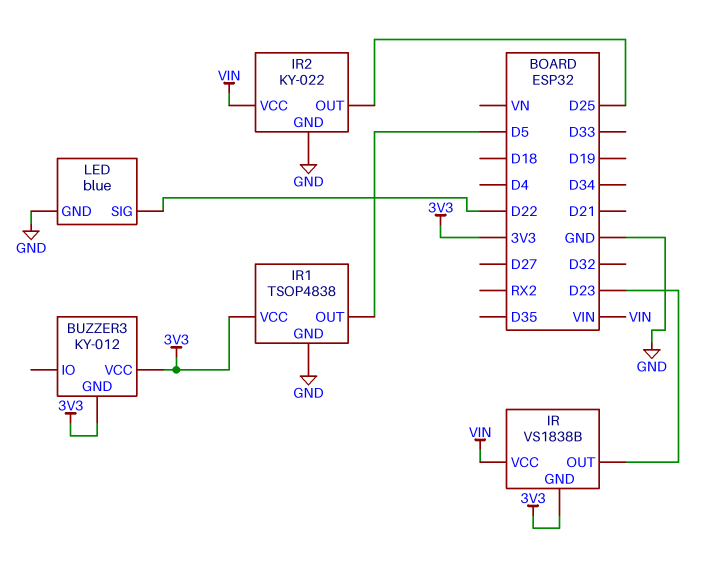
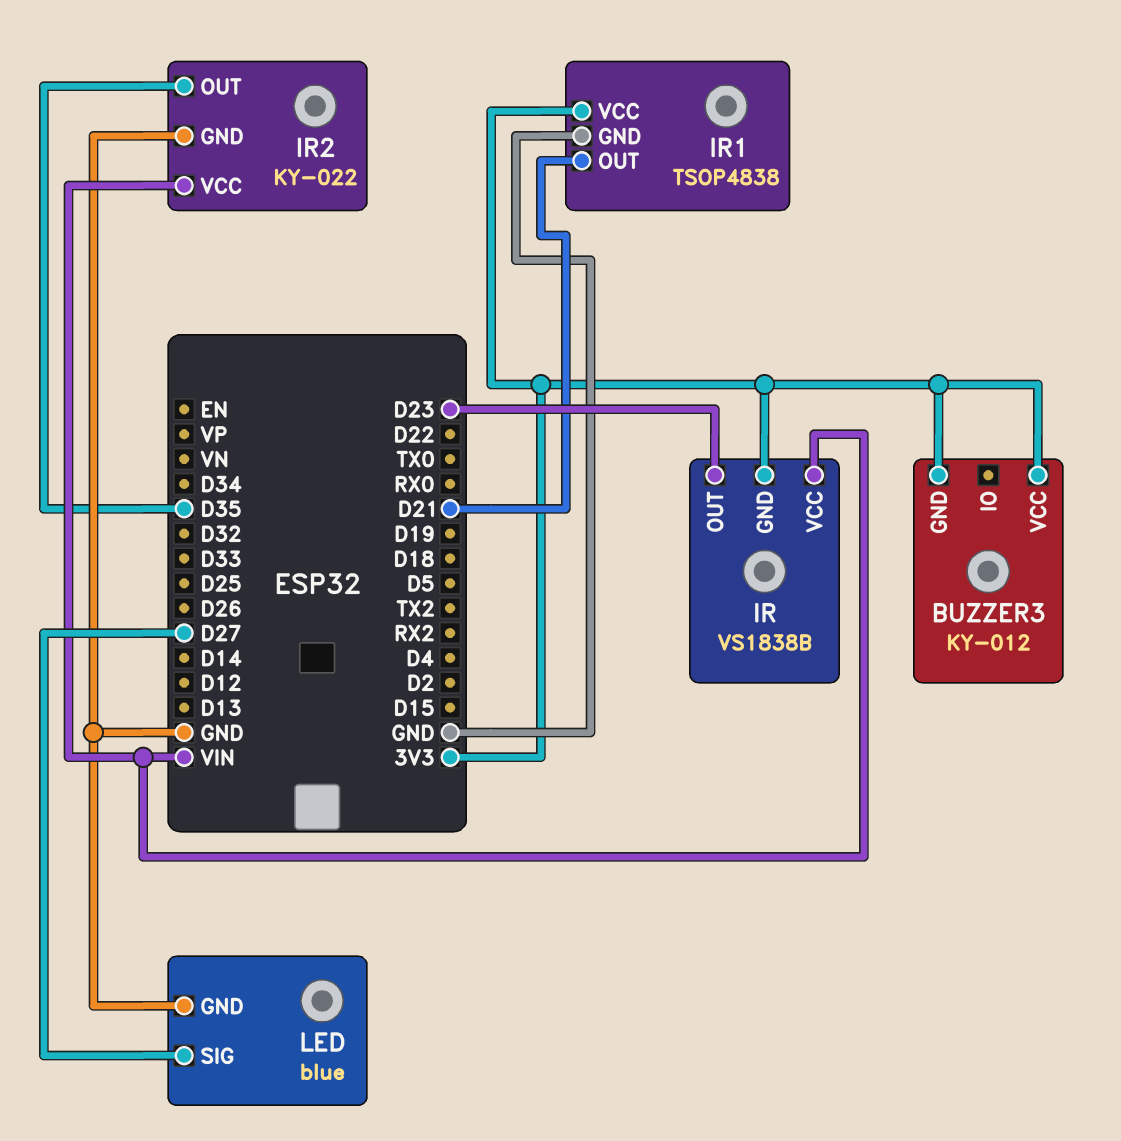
IR1 pin OUT: D5 -> D21
IR2 pin OUT: D25 -> D35
LED pin SIG: D22 -> D27

